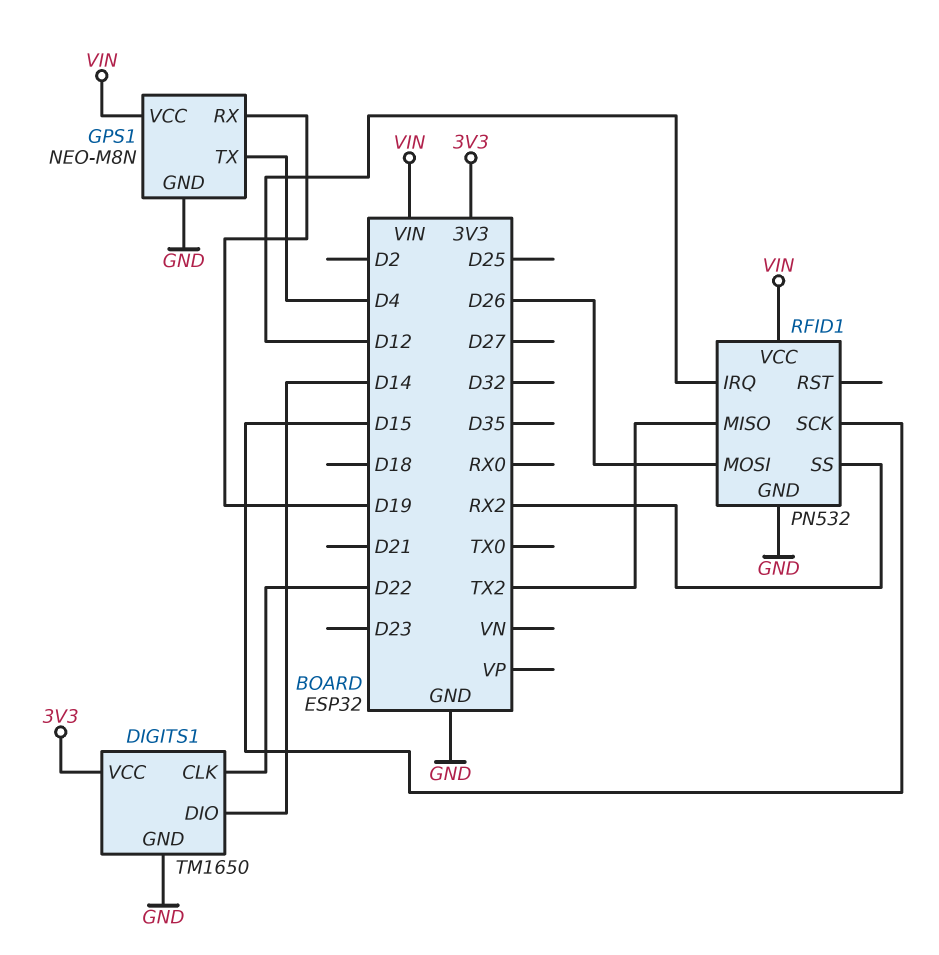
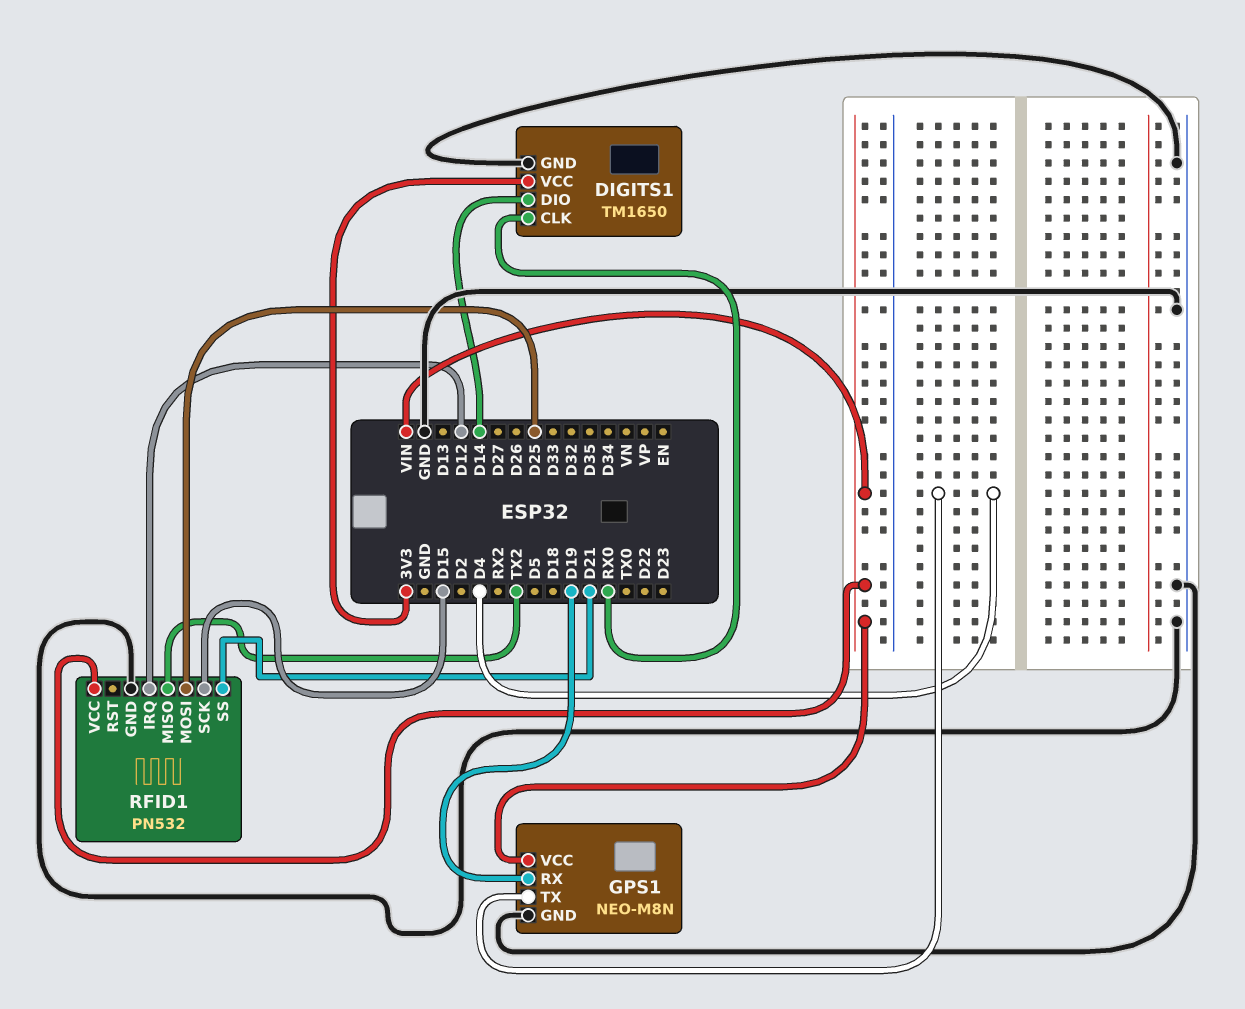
DIGITS1 pin CLK: D22 -> RX0
RFID1 pin MOSI: D26 -> D25
RFID1 pin SS: RX2 -> D21

